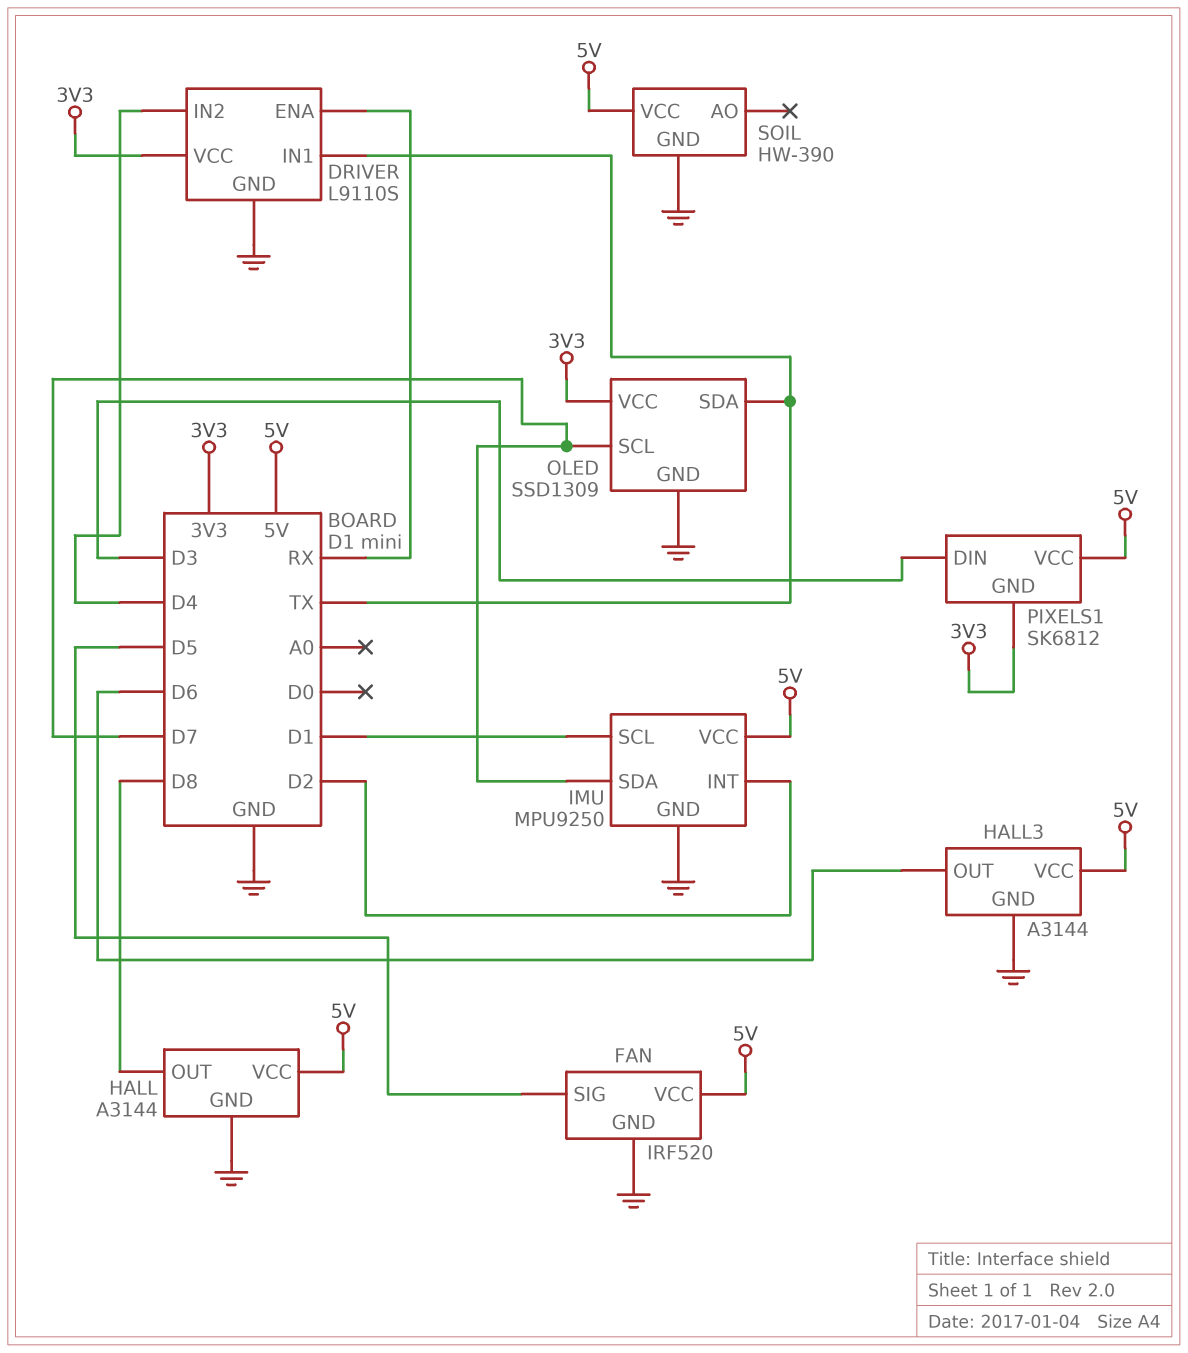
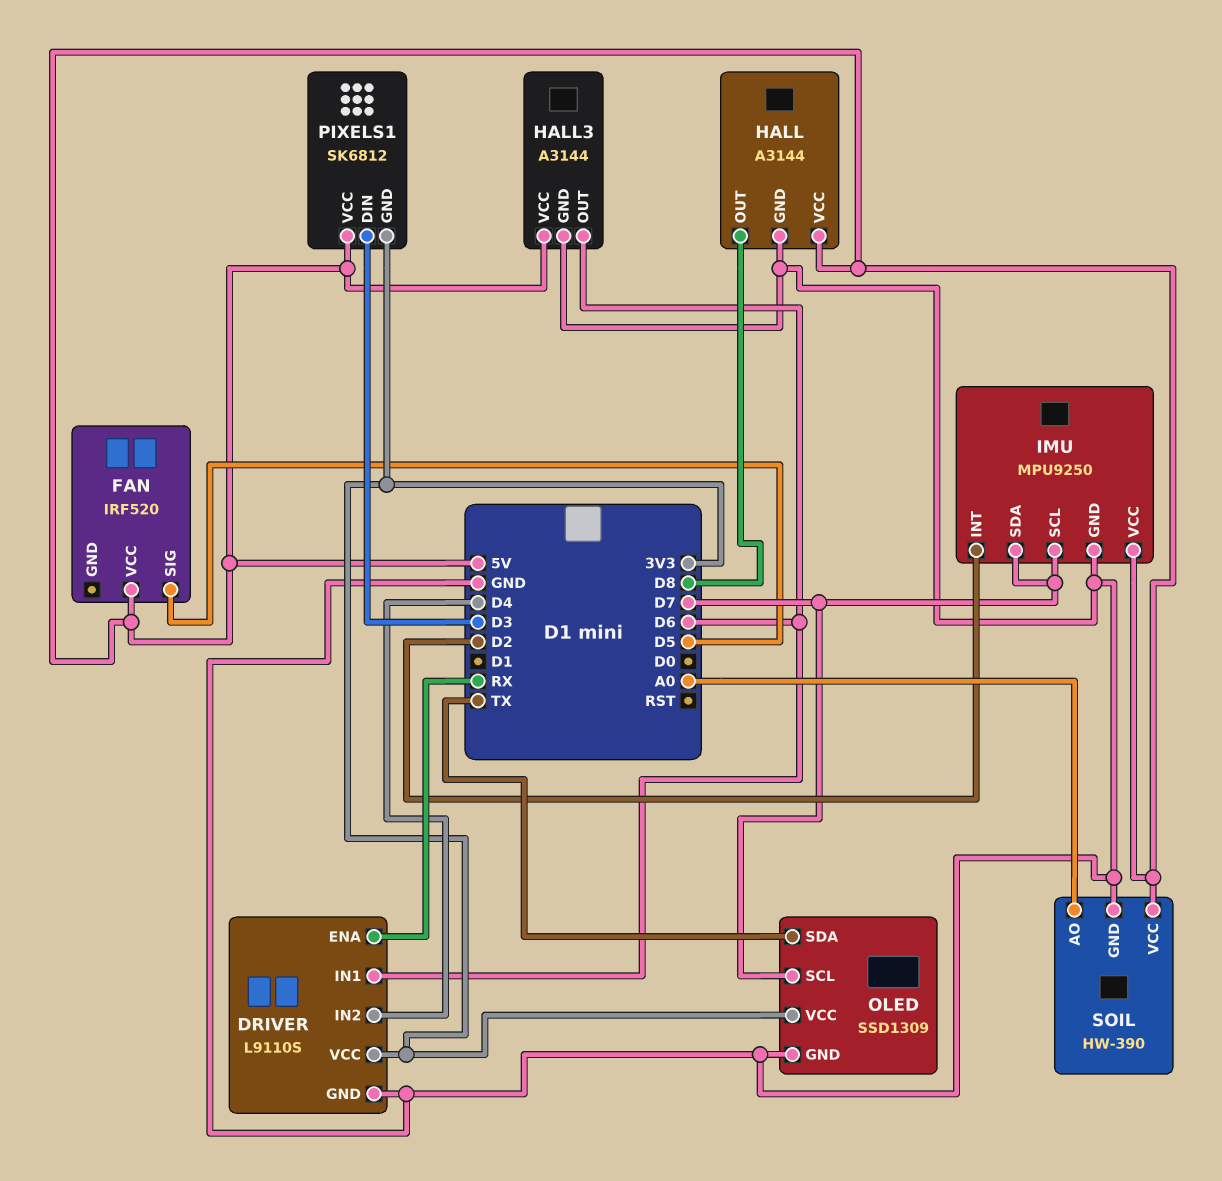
DRIVER pin IN1: TX -> D6
FAN pin GND: GND -> none
IMU pin SCL: D1 -> D7
SOIL pin AO: none -> A0

